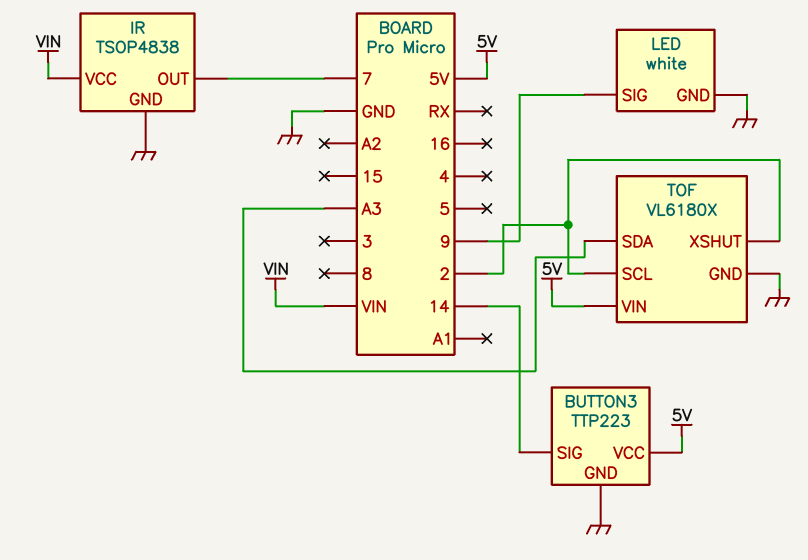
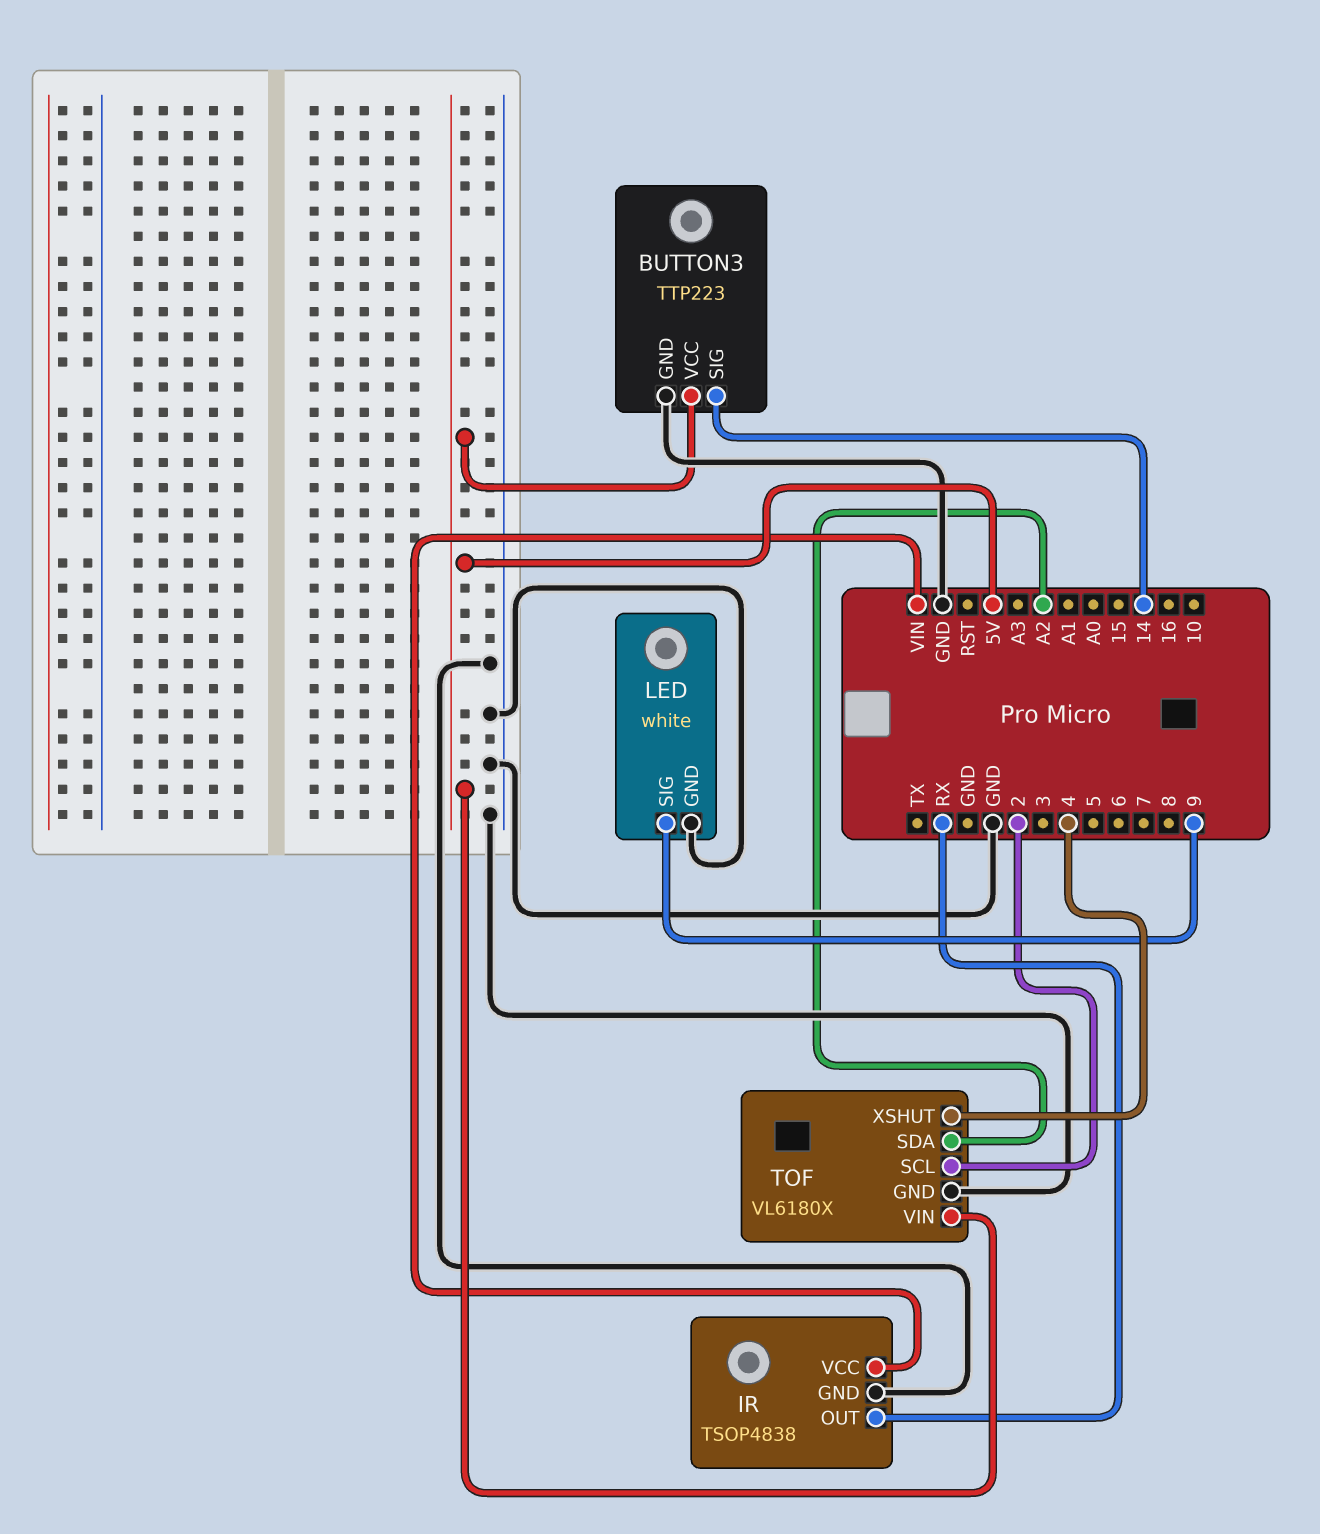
IR pin OUT: 7 -> RX
TOF pin SDA: A3 -> A2
TOF pin XSHUT: 2 -> 4

